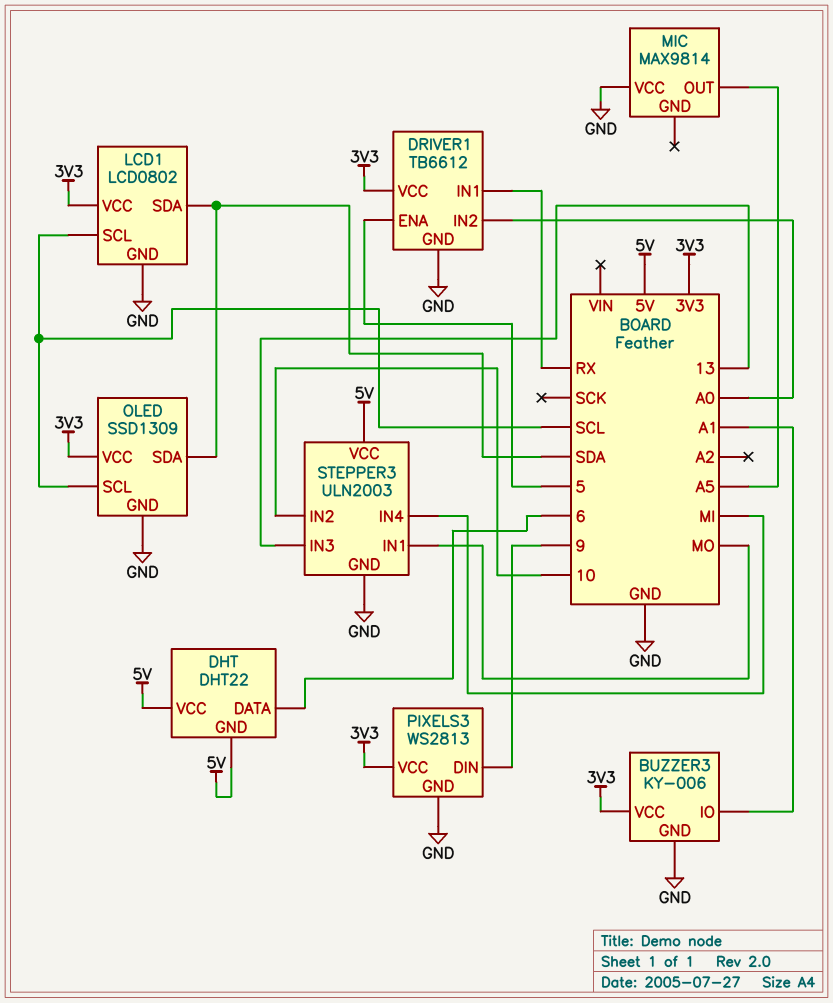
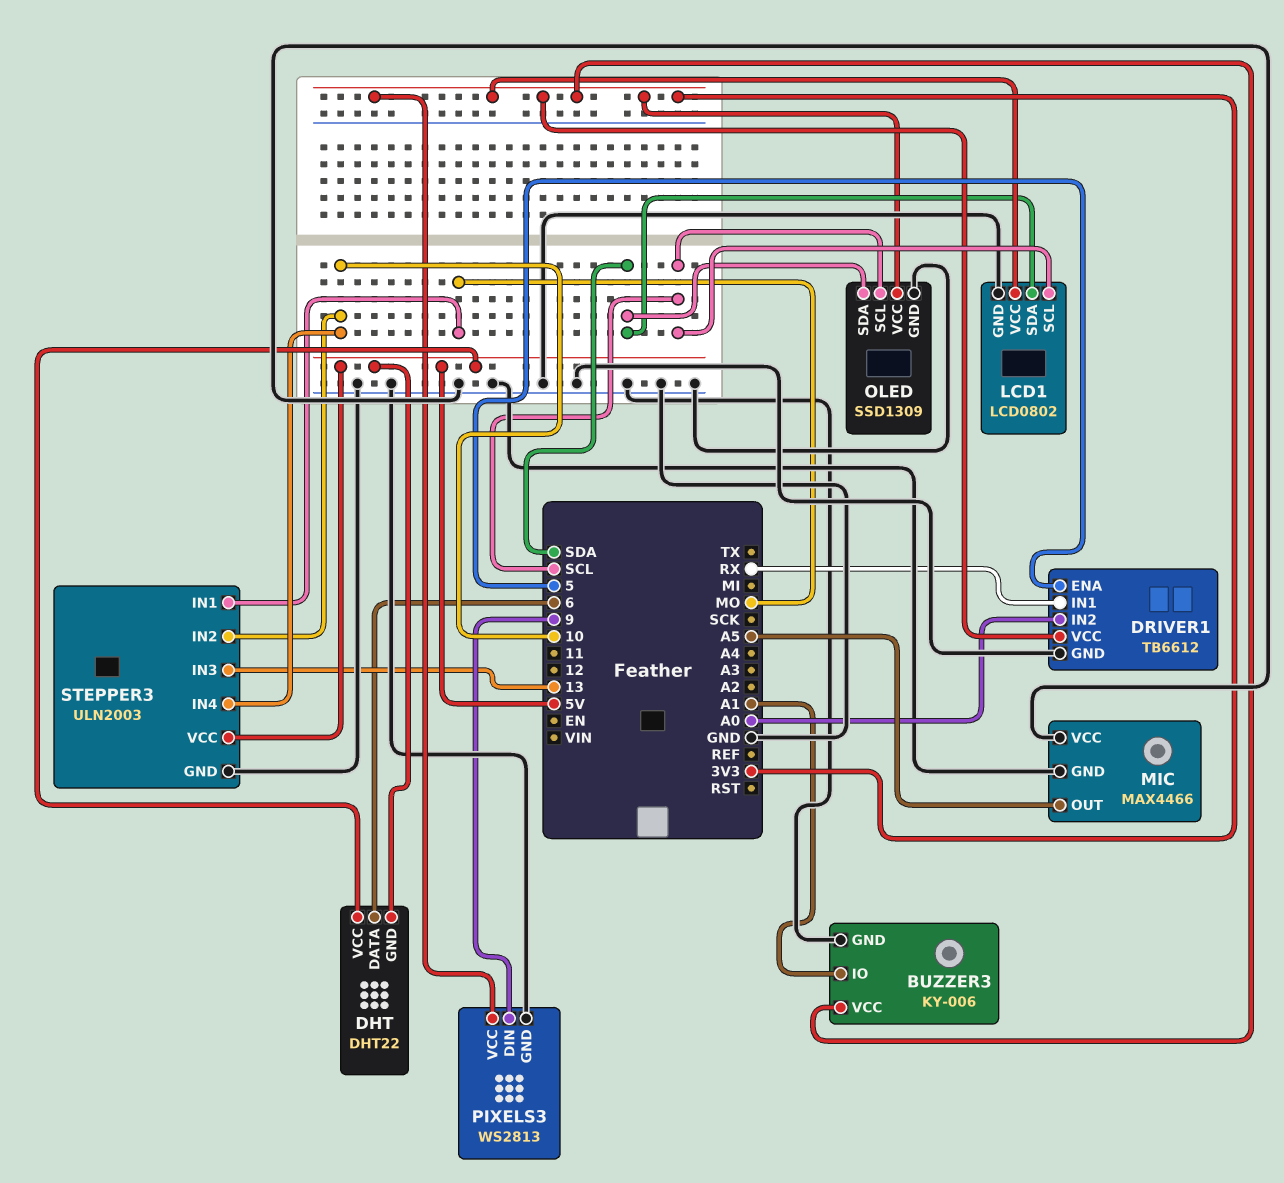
MIC: MAX9814 -> MAX4466
MIC pin GND: none -> GND
STEPPER3 pin IN4: MI -> 10

